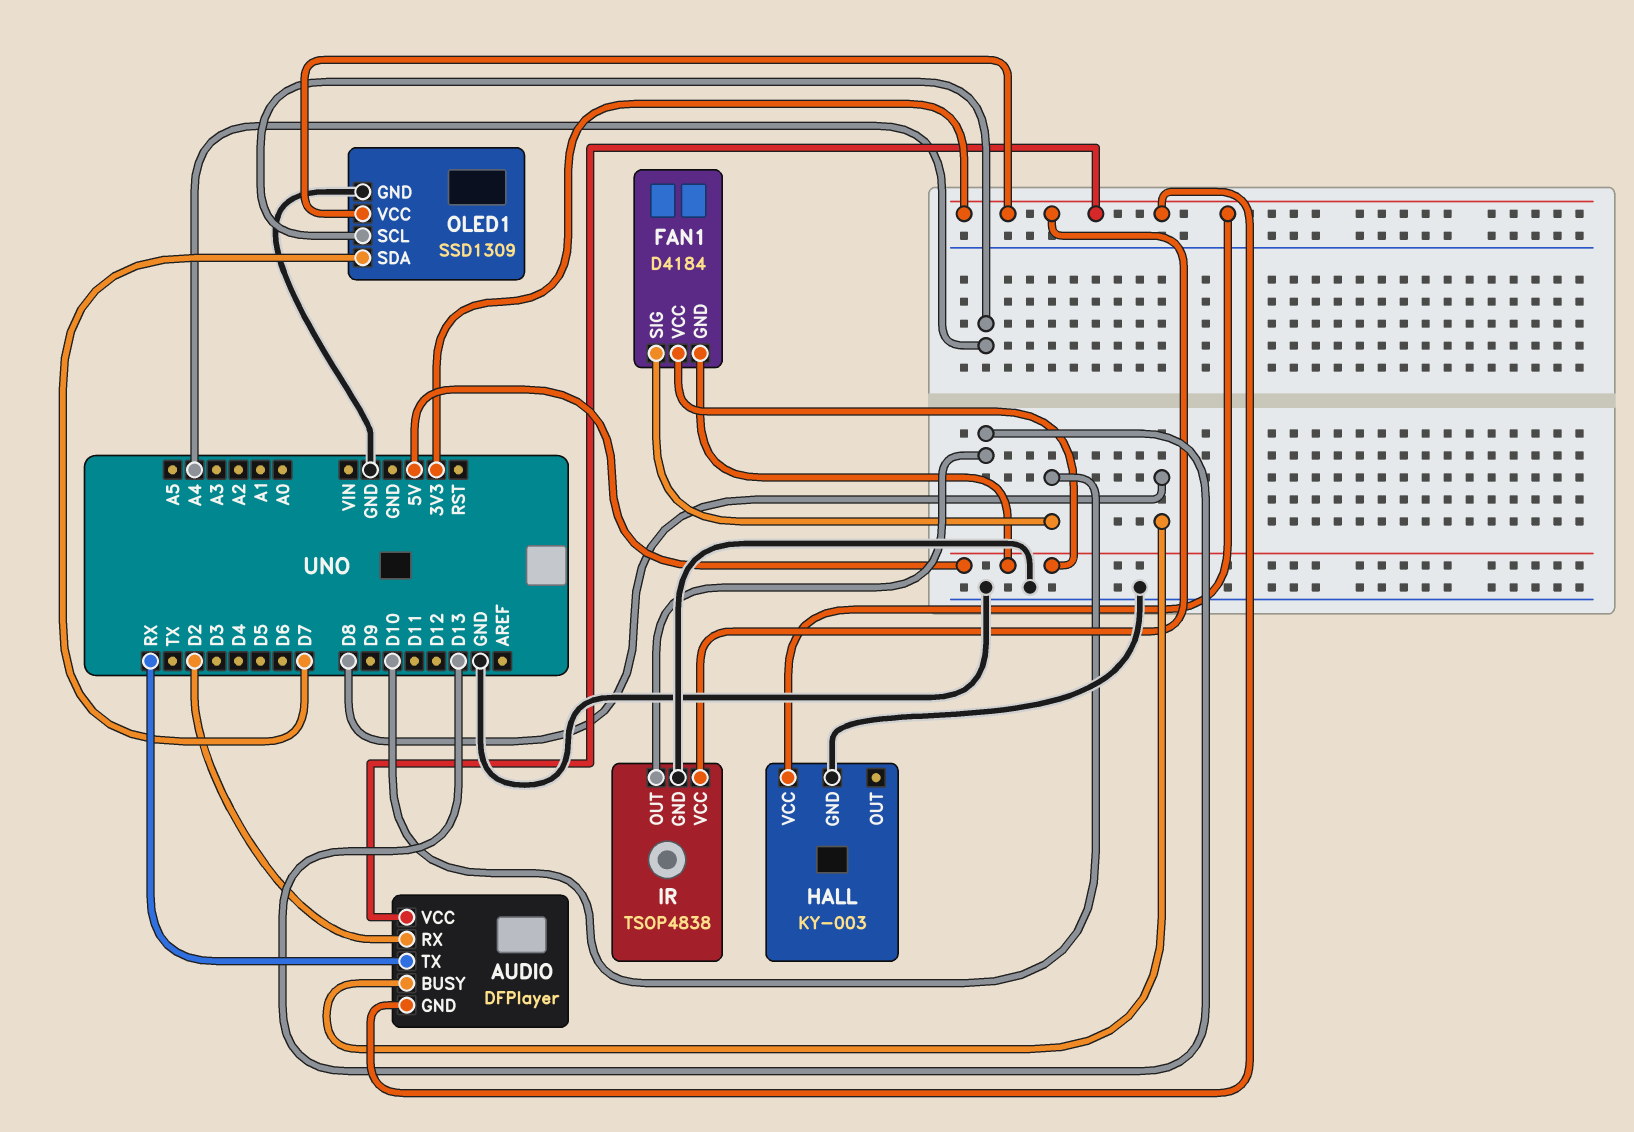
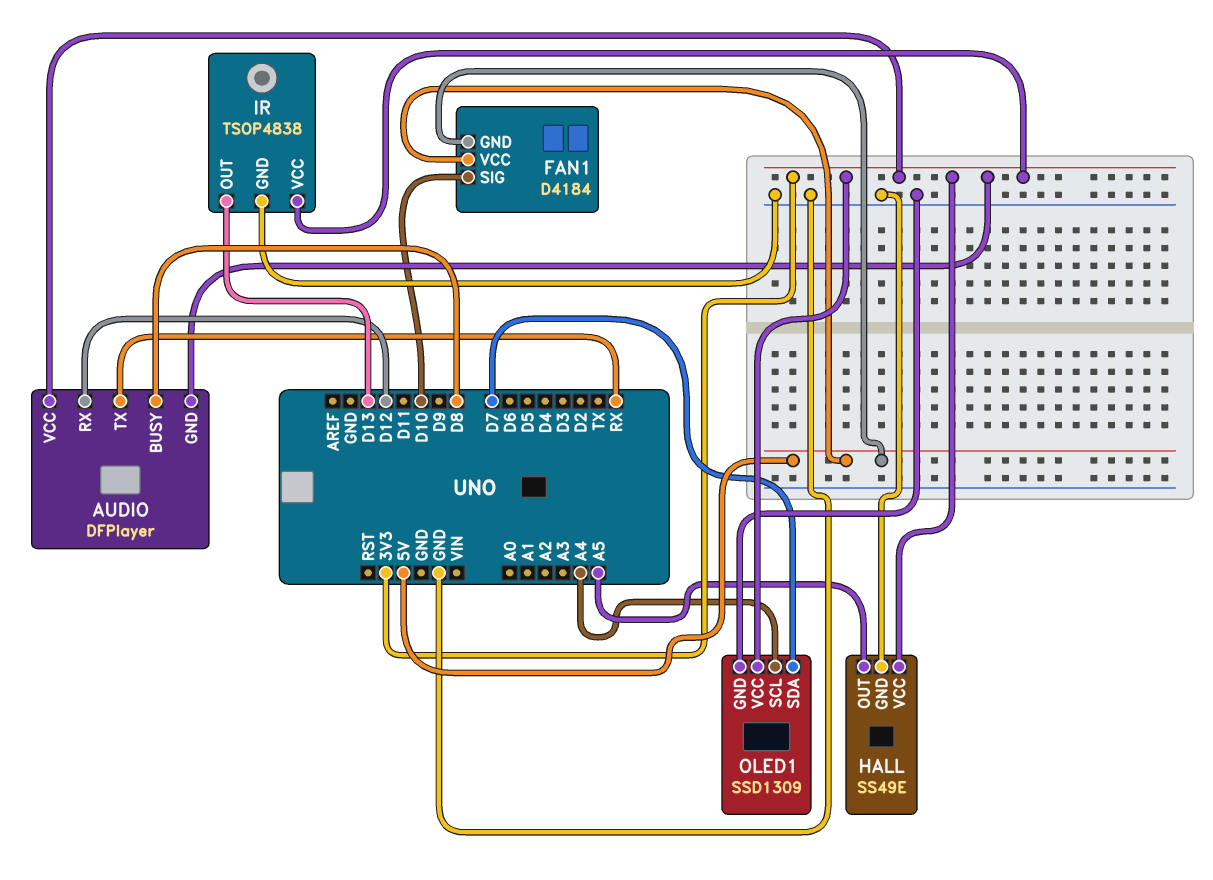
AUDIO pin RX: D2 -> D12
HALL: KY-003 -> SS49E
HALL pin OUT: none -> A5

